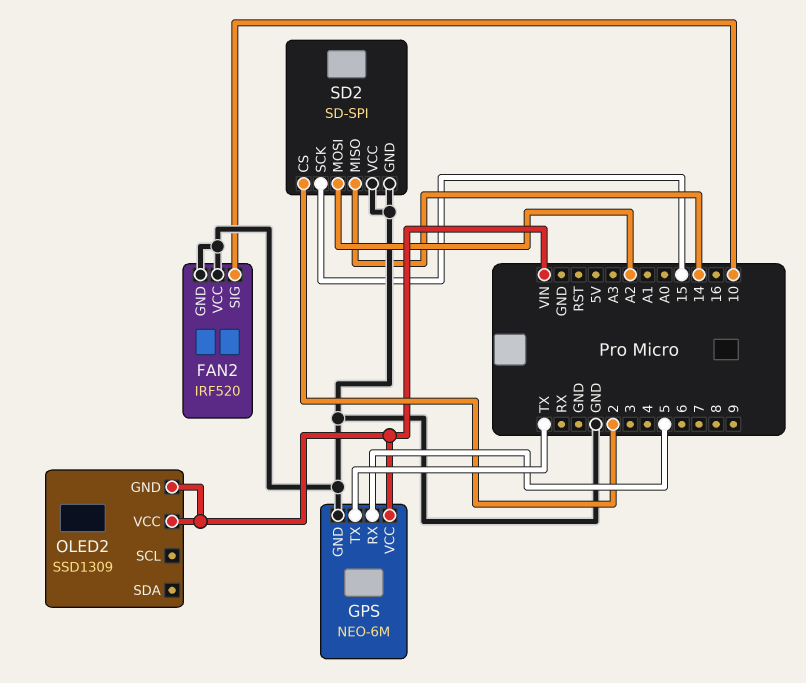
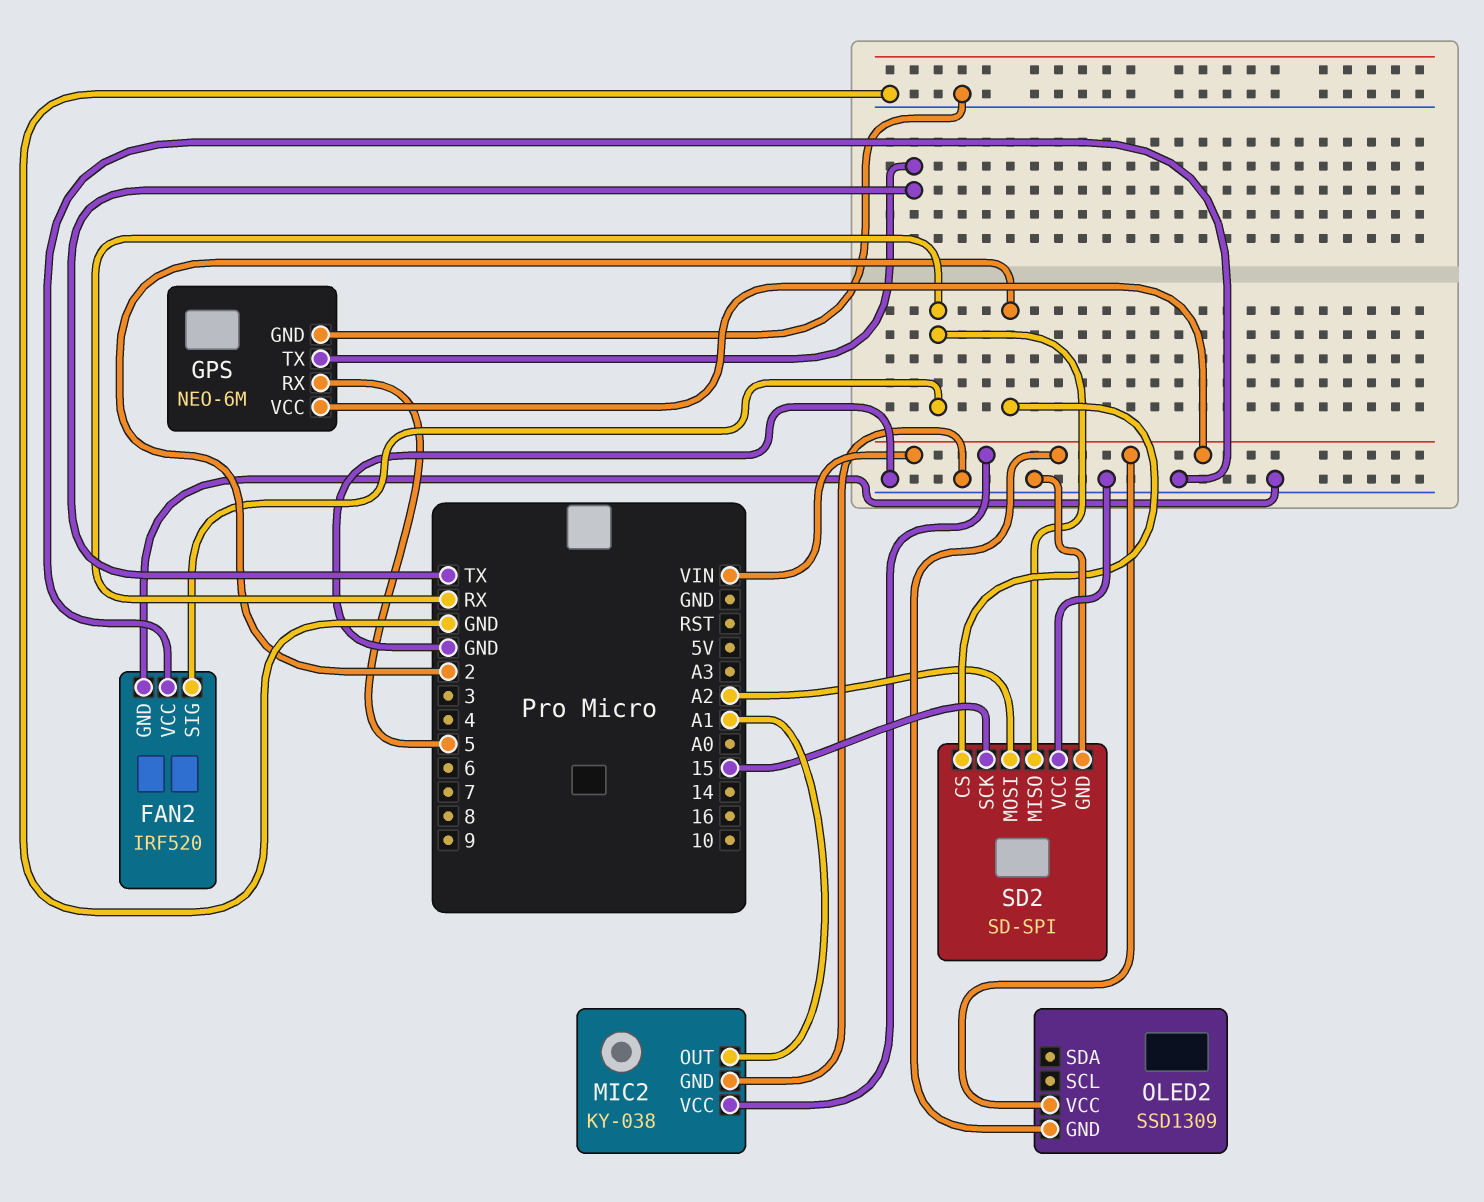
FAN2 pin SIG: 10 -> RX
MIC2: none -> KY-038
MIC2 pin GND: none -> GND
MIC2 pin OUT: none -> A1
MIC2 pin VCC: none -> VIN
SD2 pin MISO: 14 -> RX

